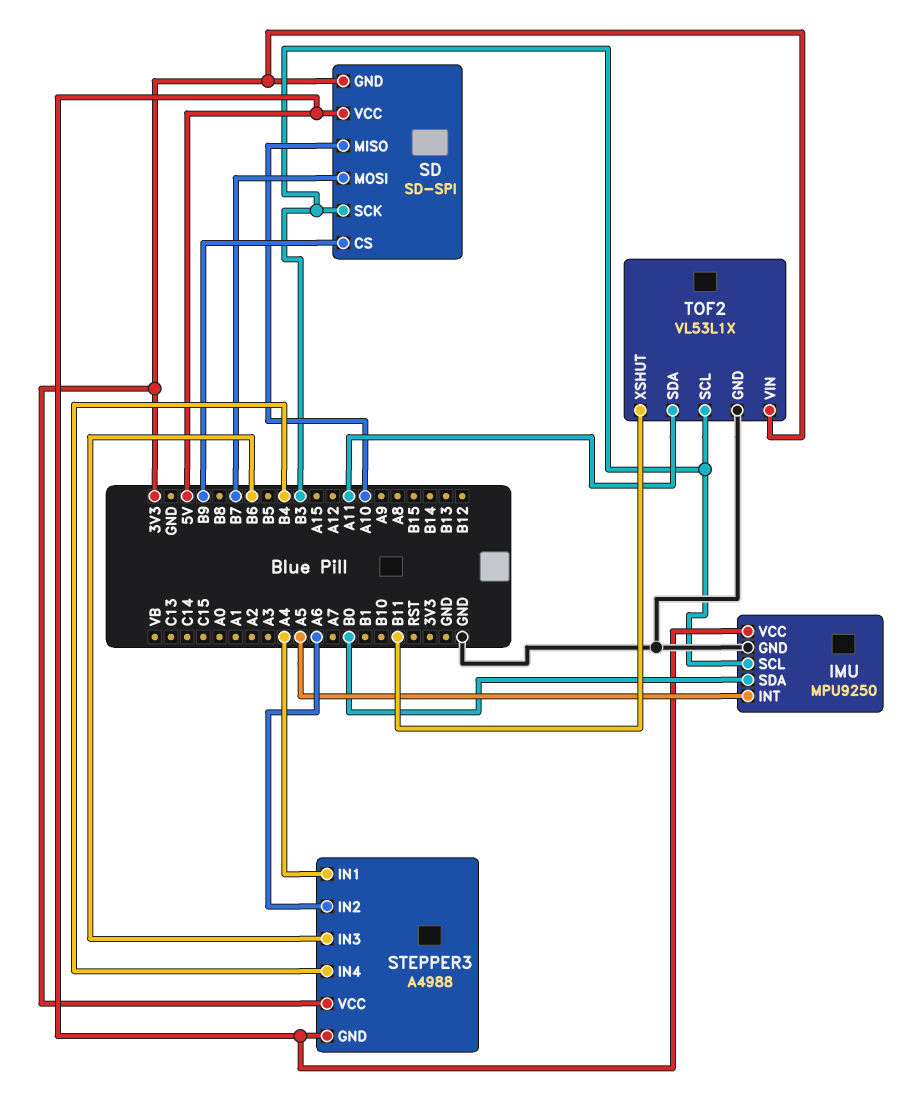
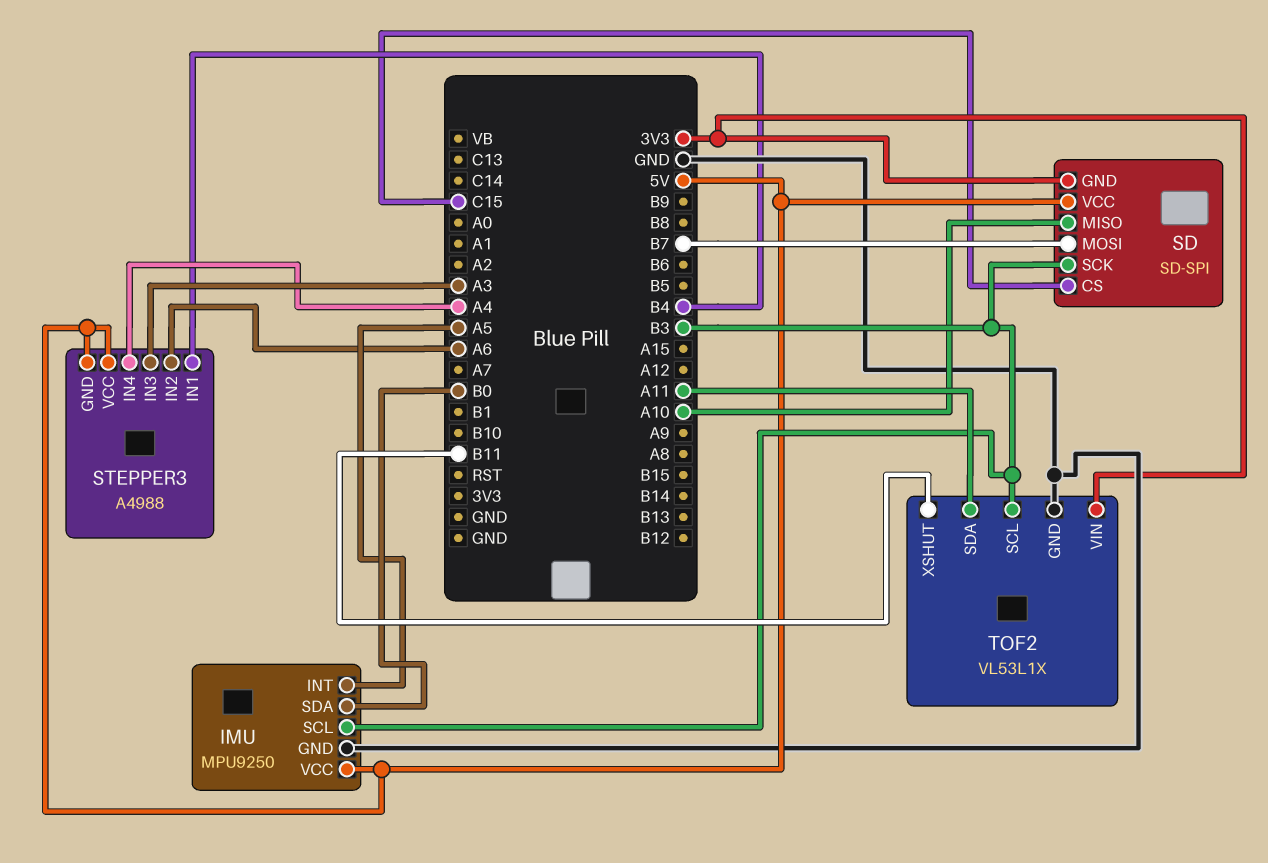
SD pin CS: B9 -> C15
STEPPER3 pin IN1: A4 -> B4
STEPPER3 pin IN3: B6 -> A3
STEPPER3 pin IN4: B4 -> A4
STEPPER3 pin VCC: 3V3 -> 5V

